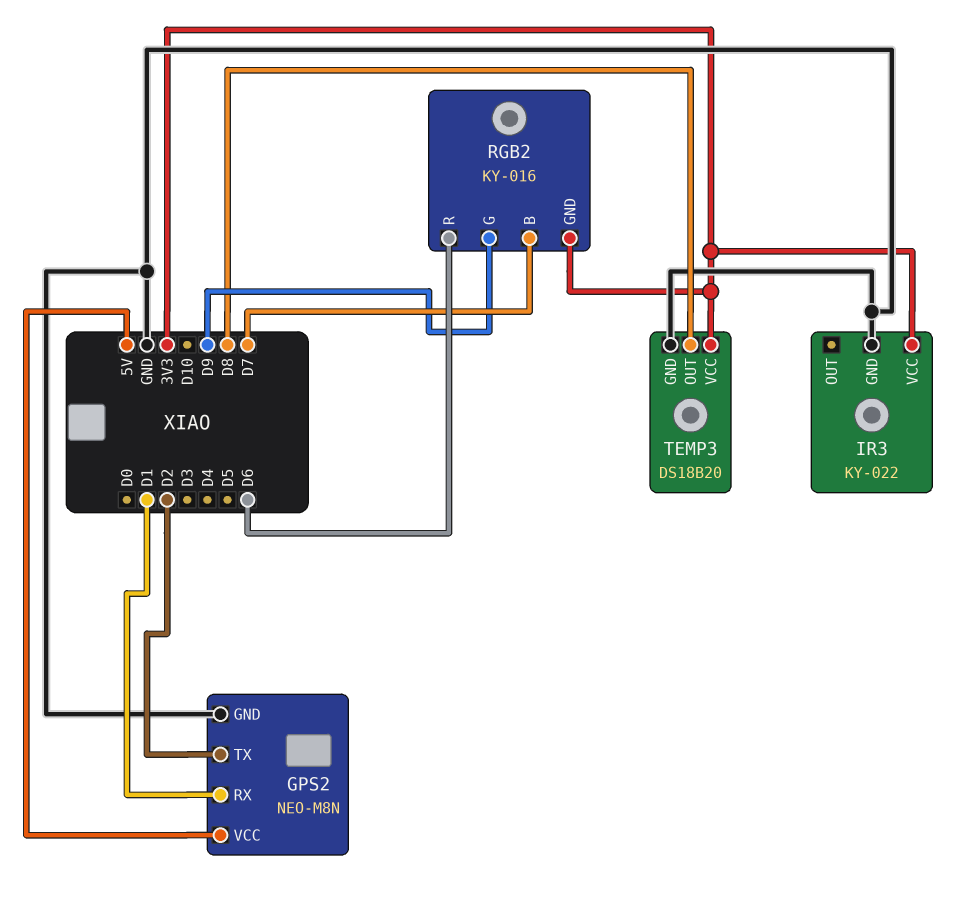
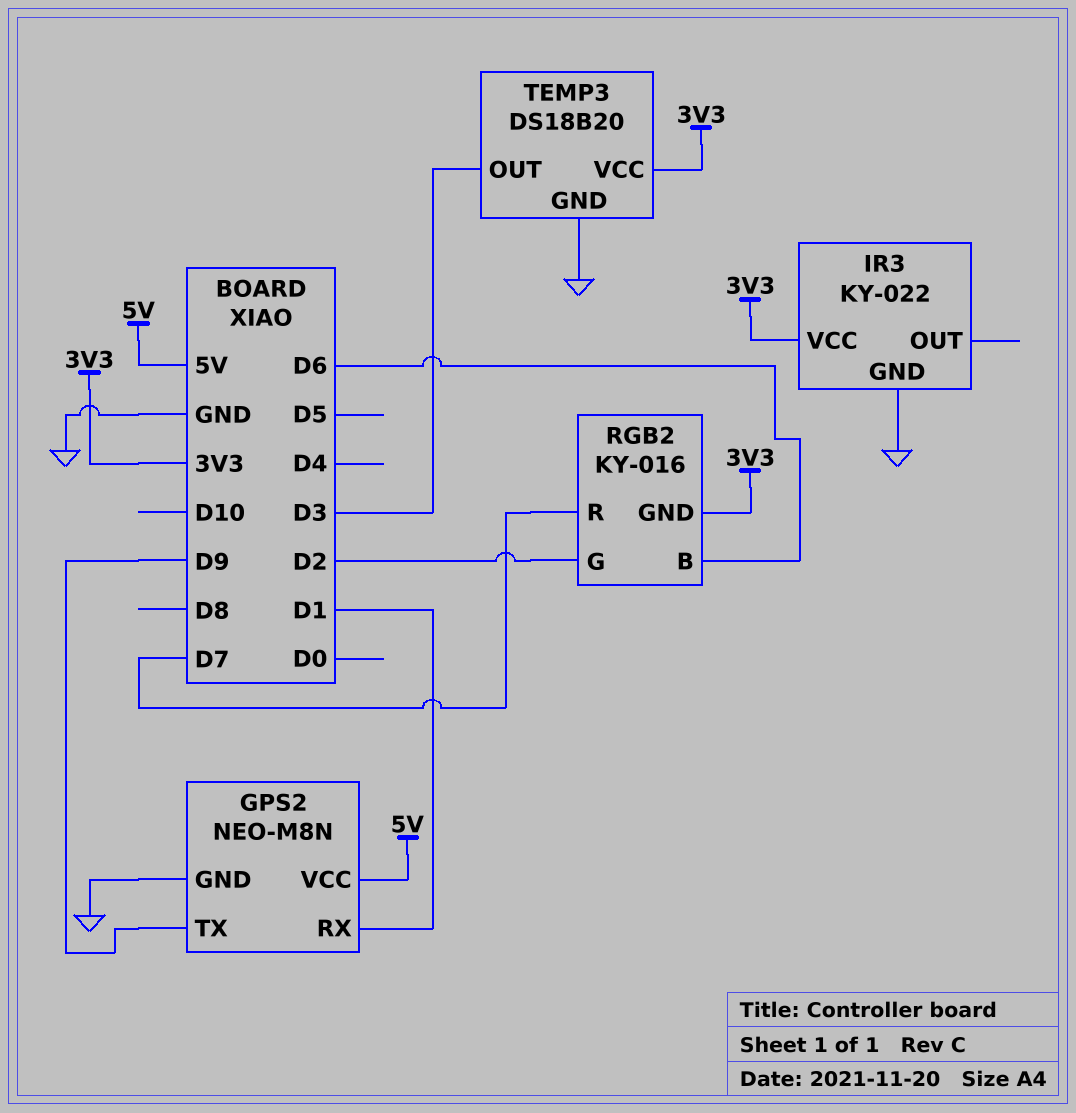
GPS2 pin TX: D2 -> D9
RGB2 pin B: D7 -> D6
RGB2 pin G: D9 -> D2
RGB2 pin R: D6 -> D7
TEMP3 pin OUT: D8 -> D3

